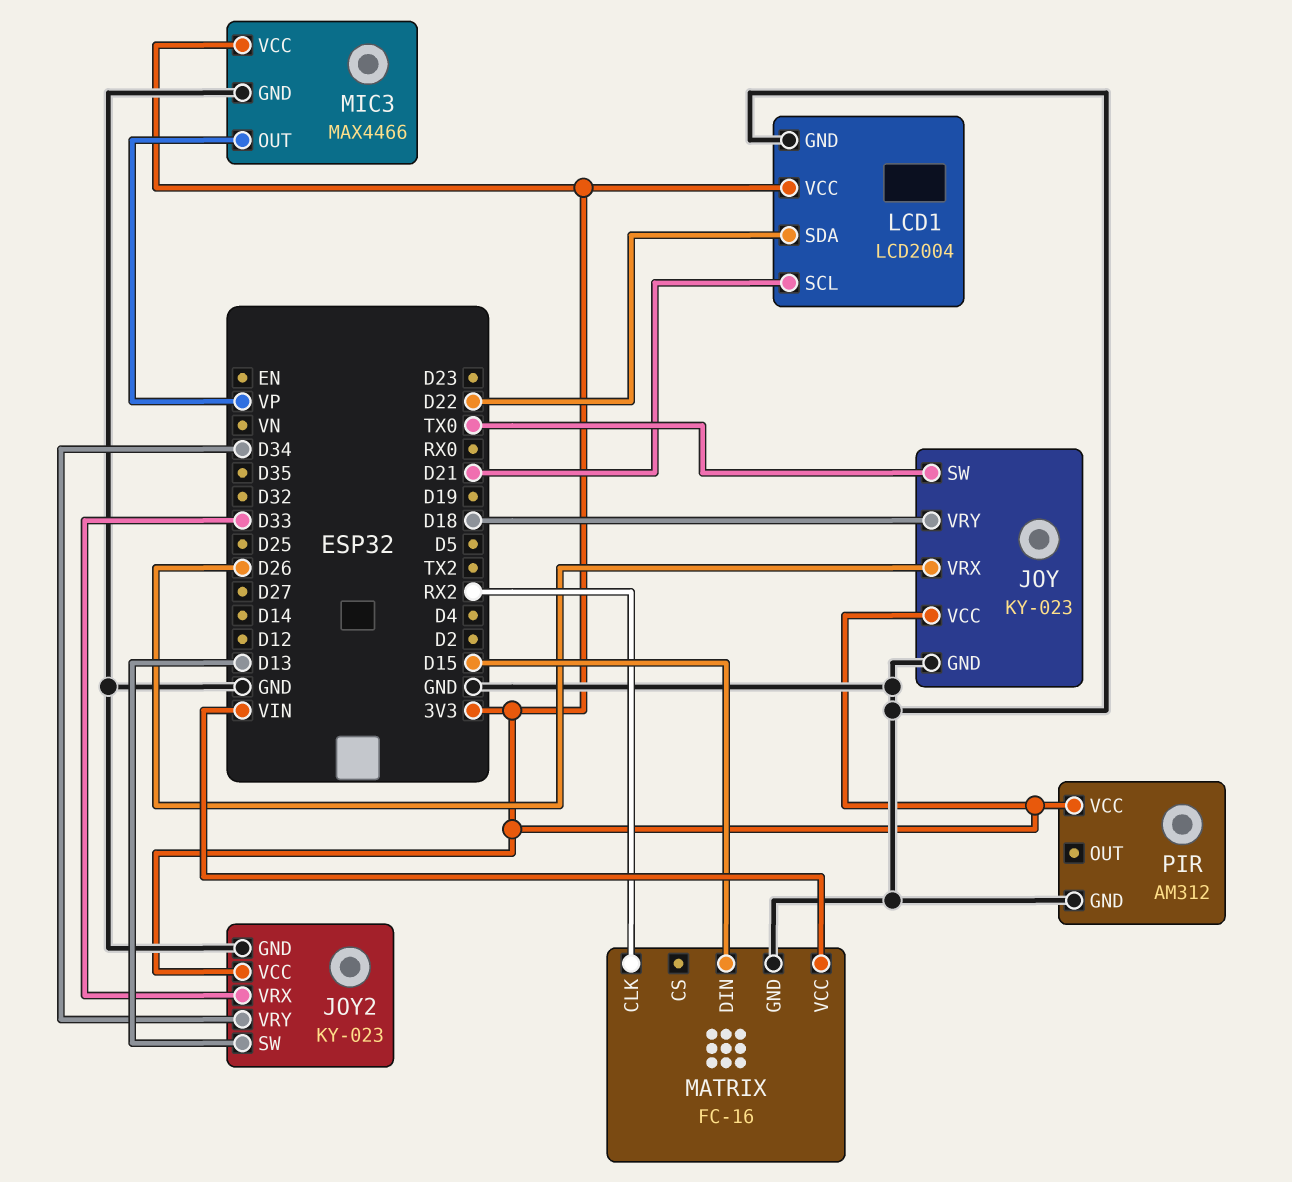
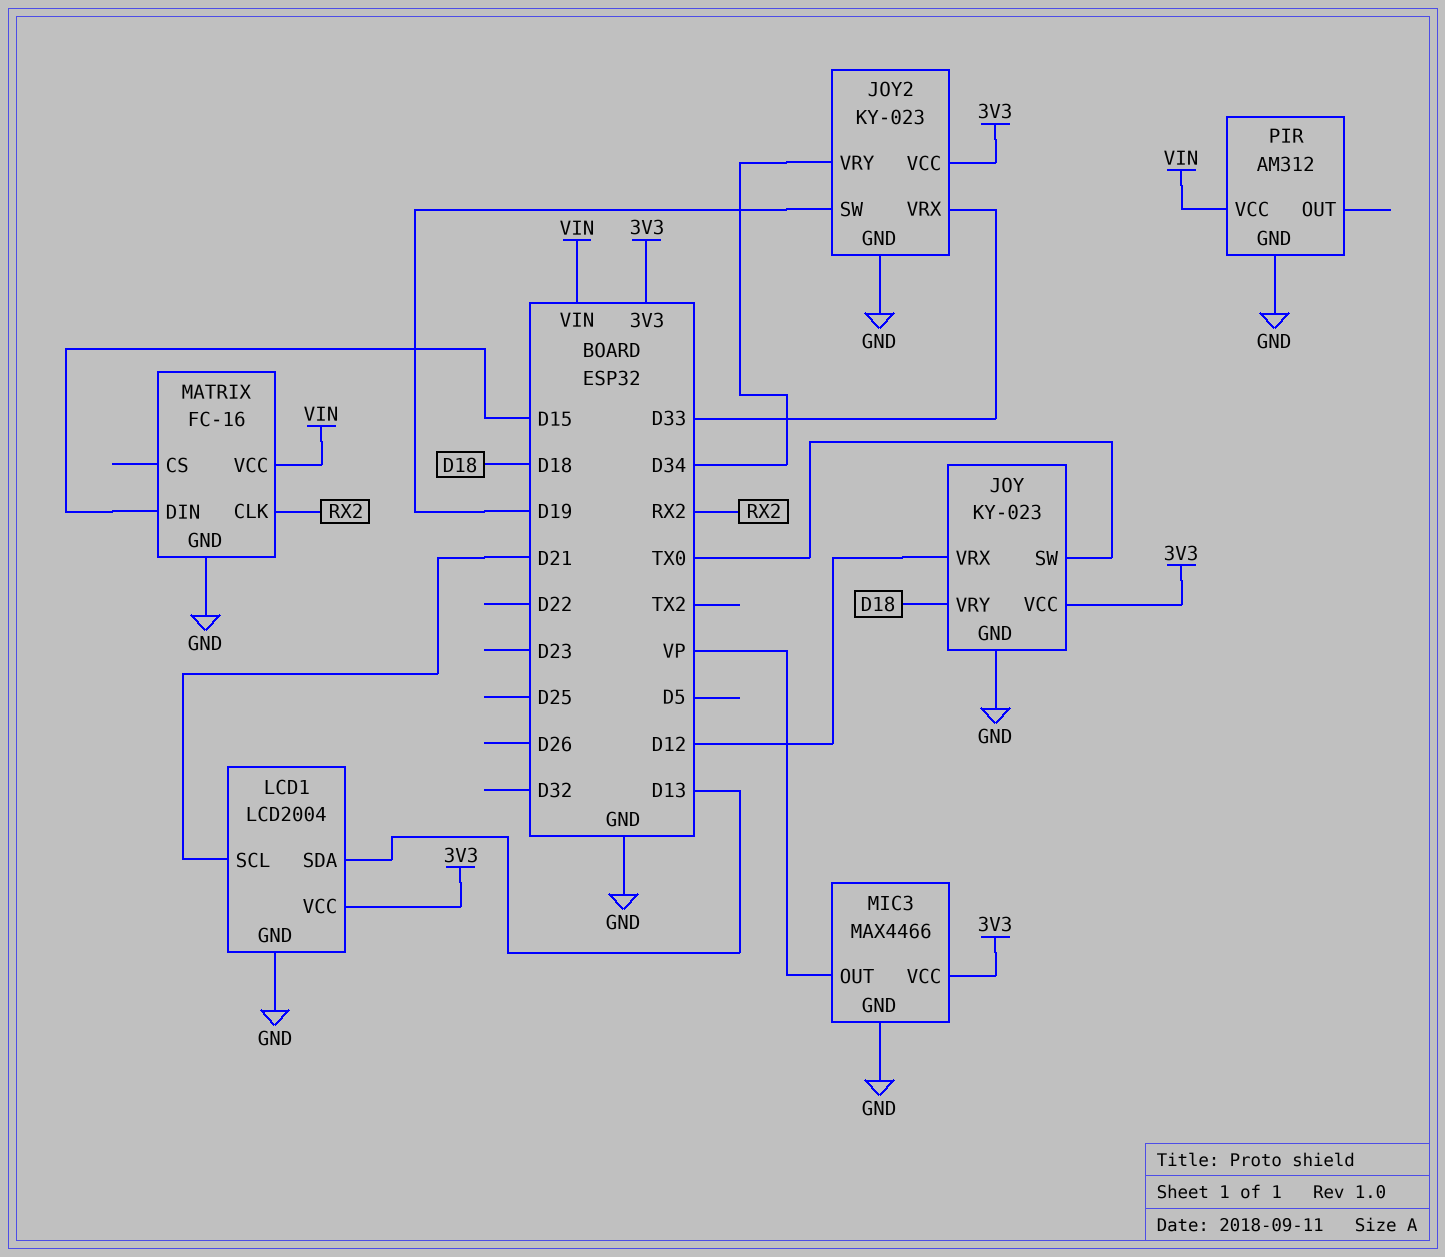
JOY pin VRX: D26 -> D12
JOY2 pin SW: D13 -> D19
LCD1 pin SDA: D22 -> D13
PIR pin VCC: 3V3 -> VIN

